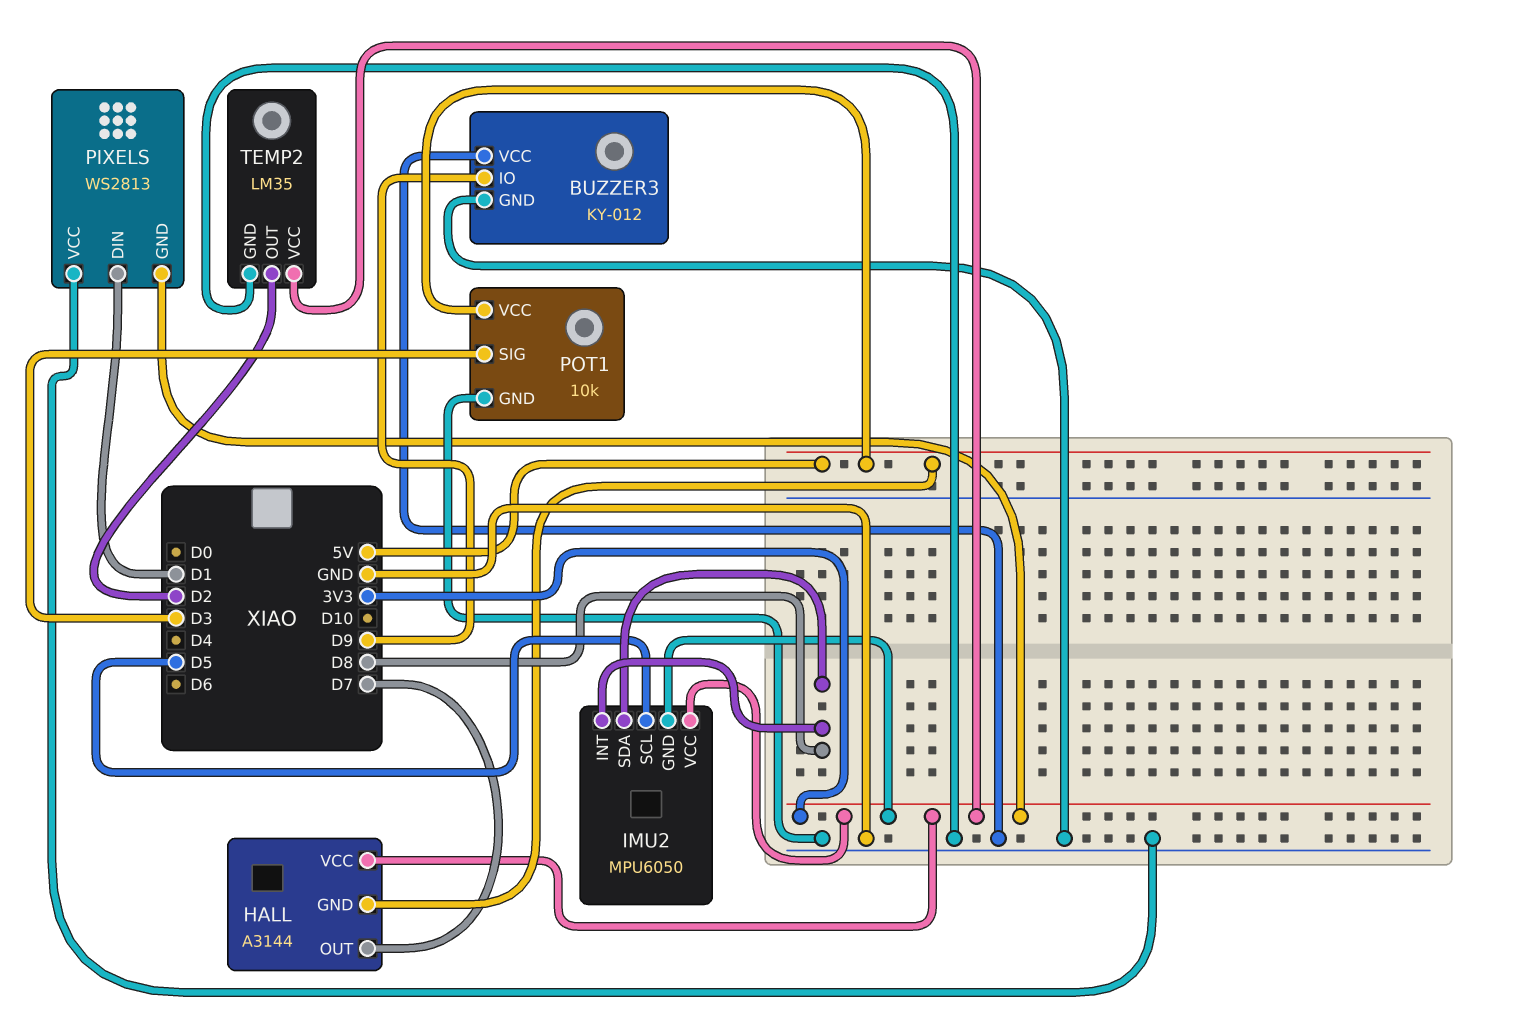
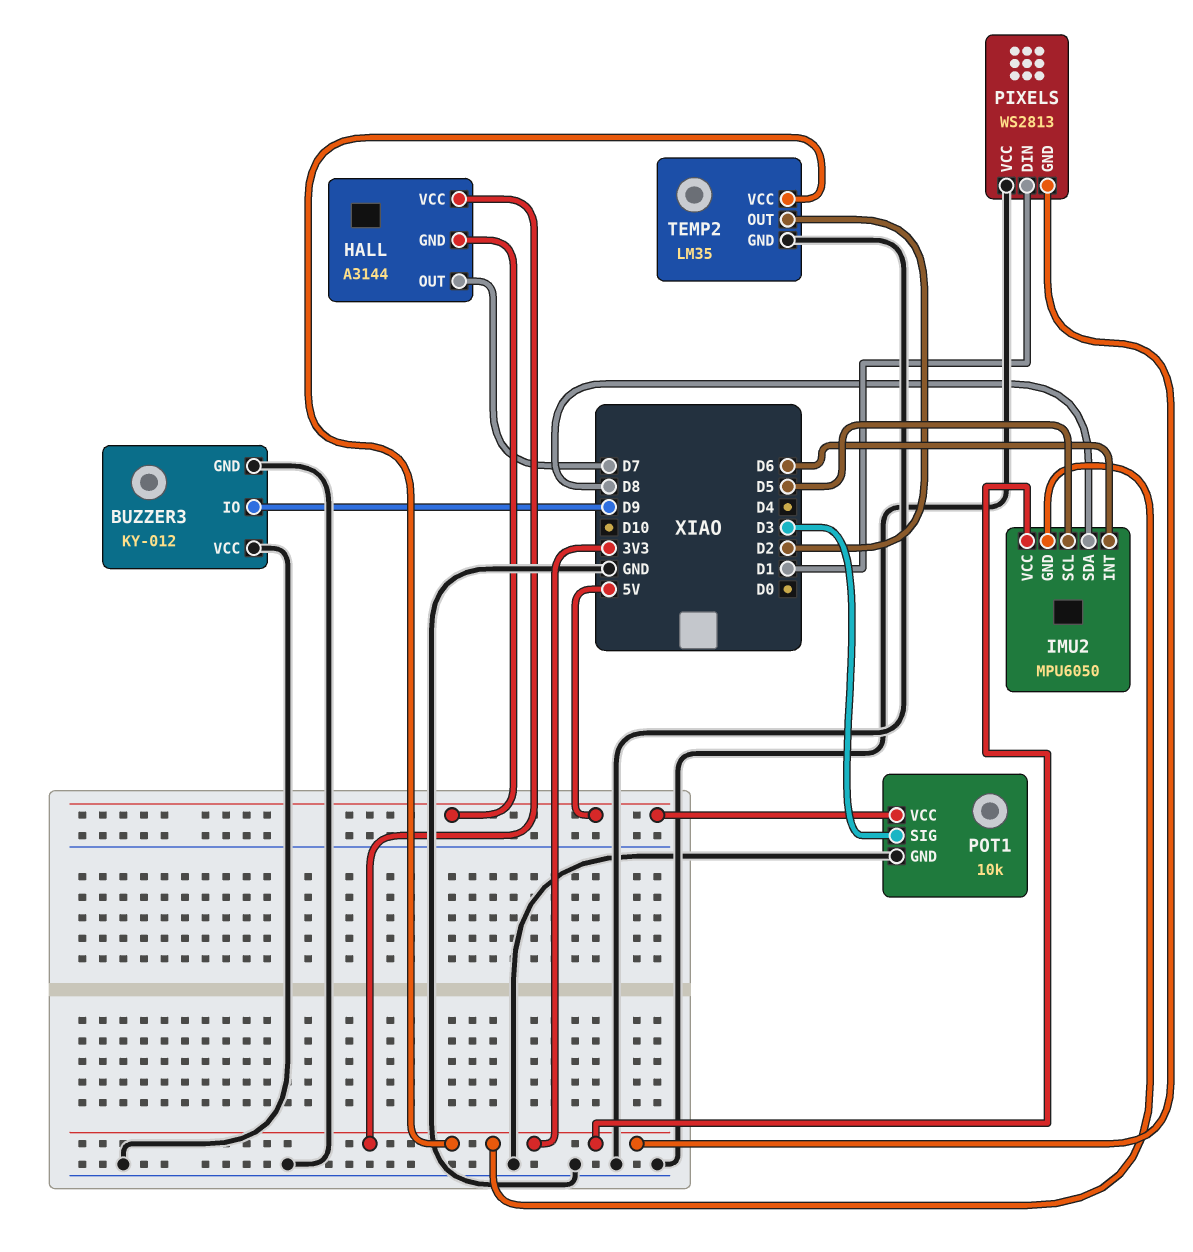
IMU2 pin INT: D8 -> D6

